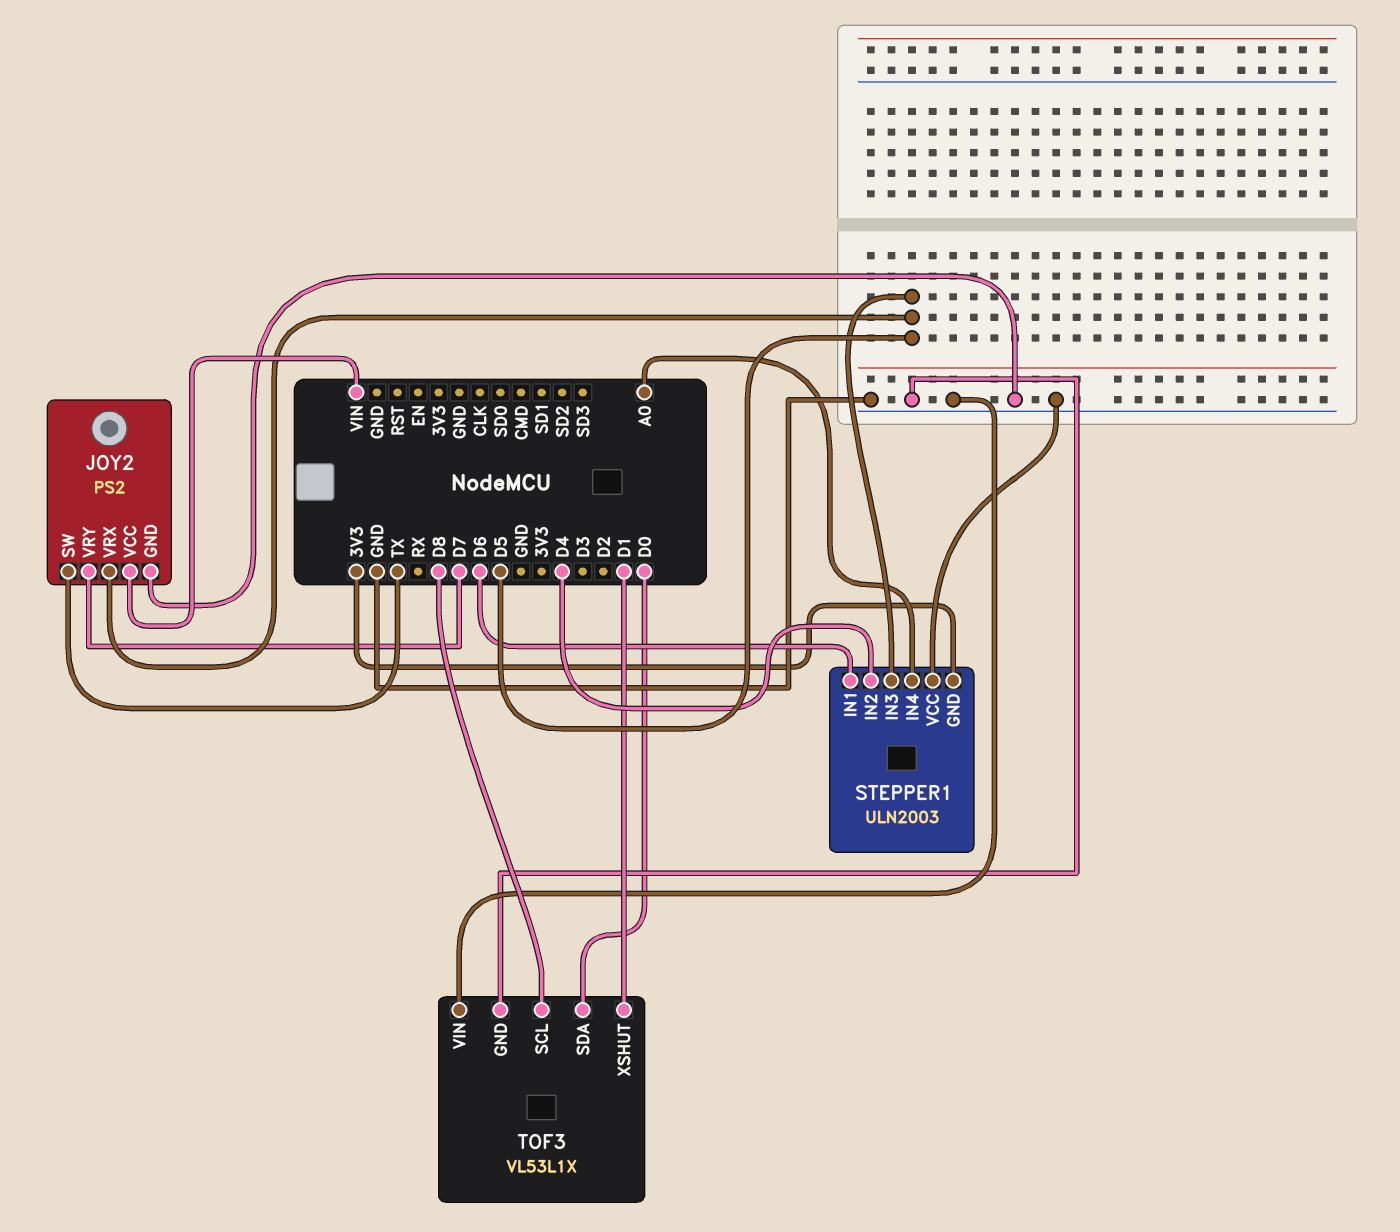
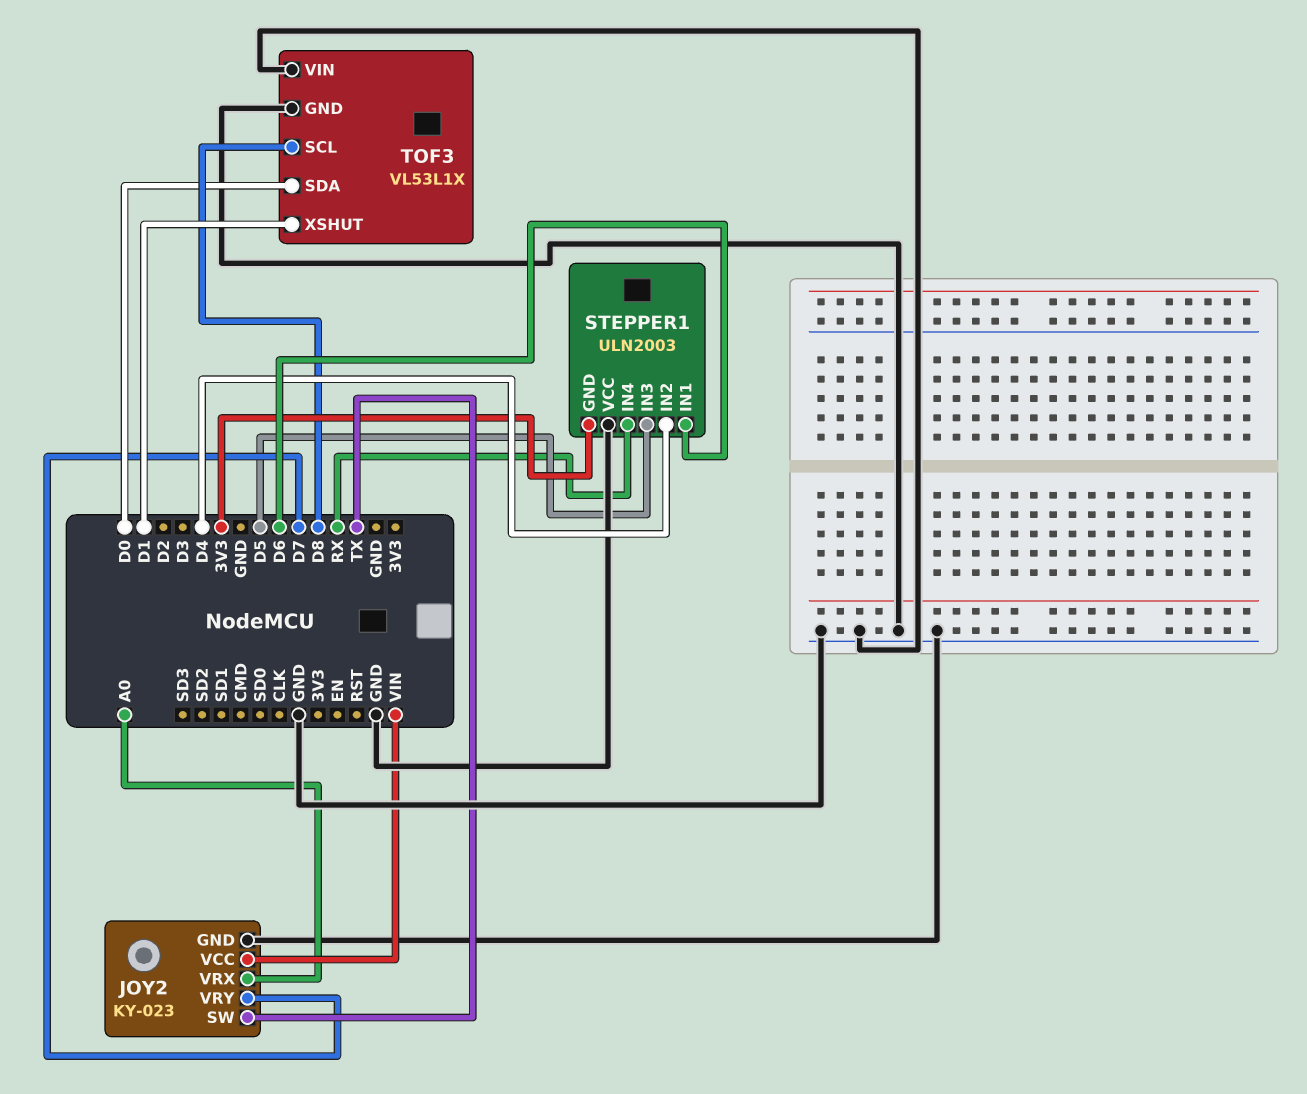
JOY2: PS2 -> KY-023
JOY2 pin VRX: D5 -> A0
STEPPER1 pin IN4: A0 -> RX

